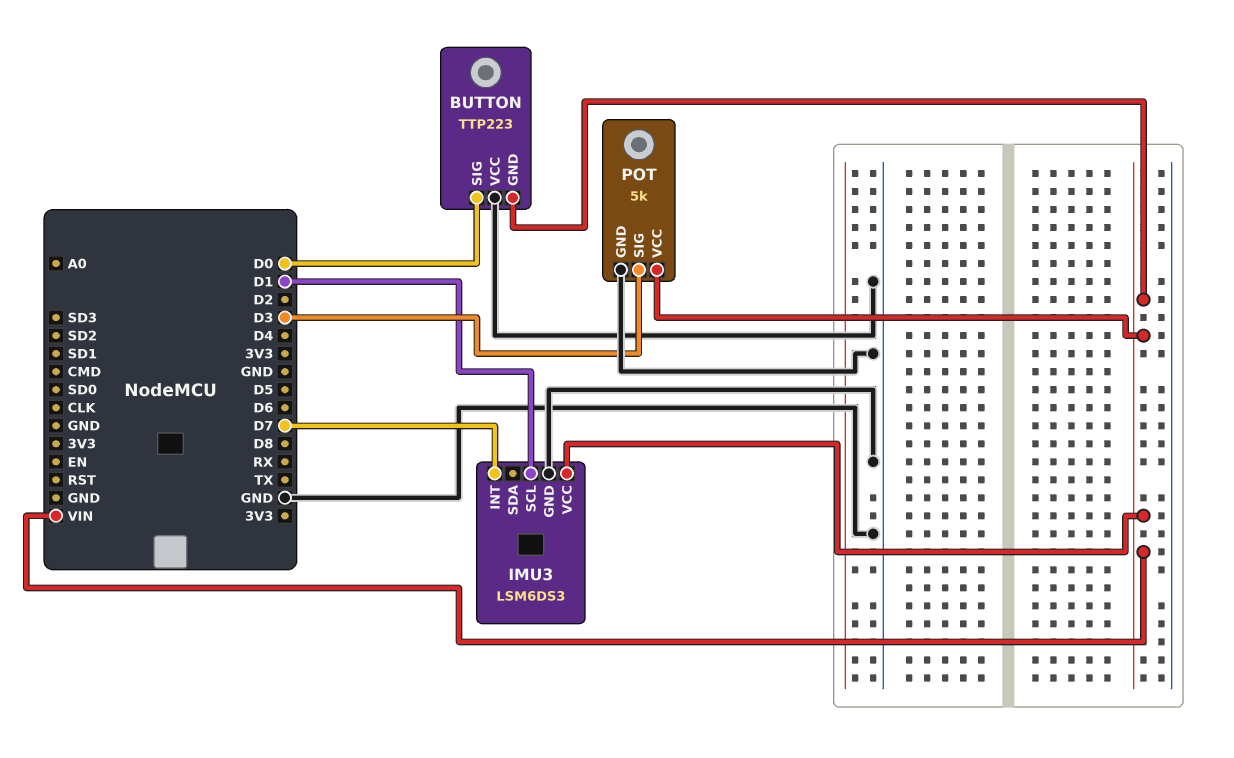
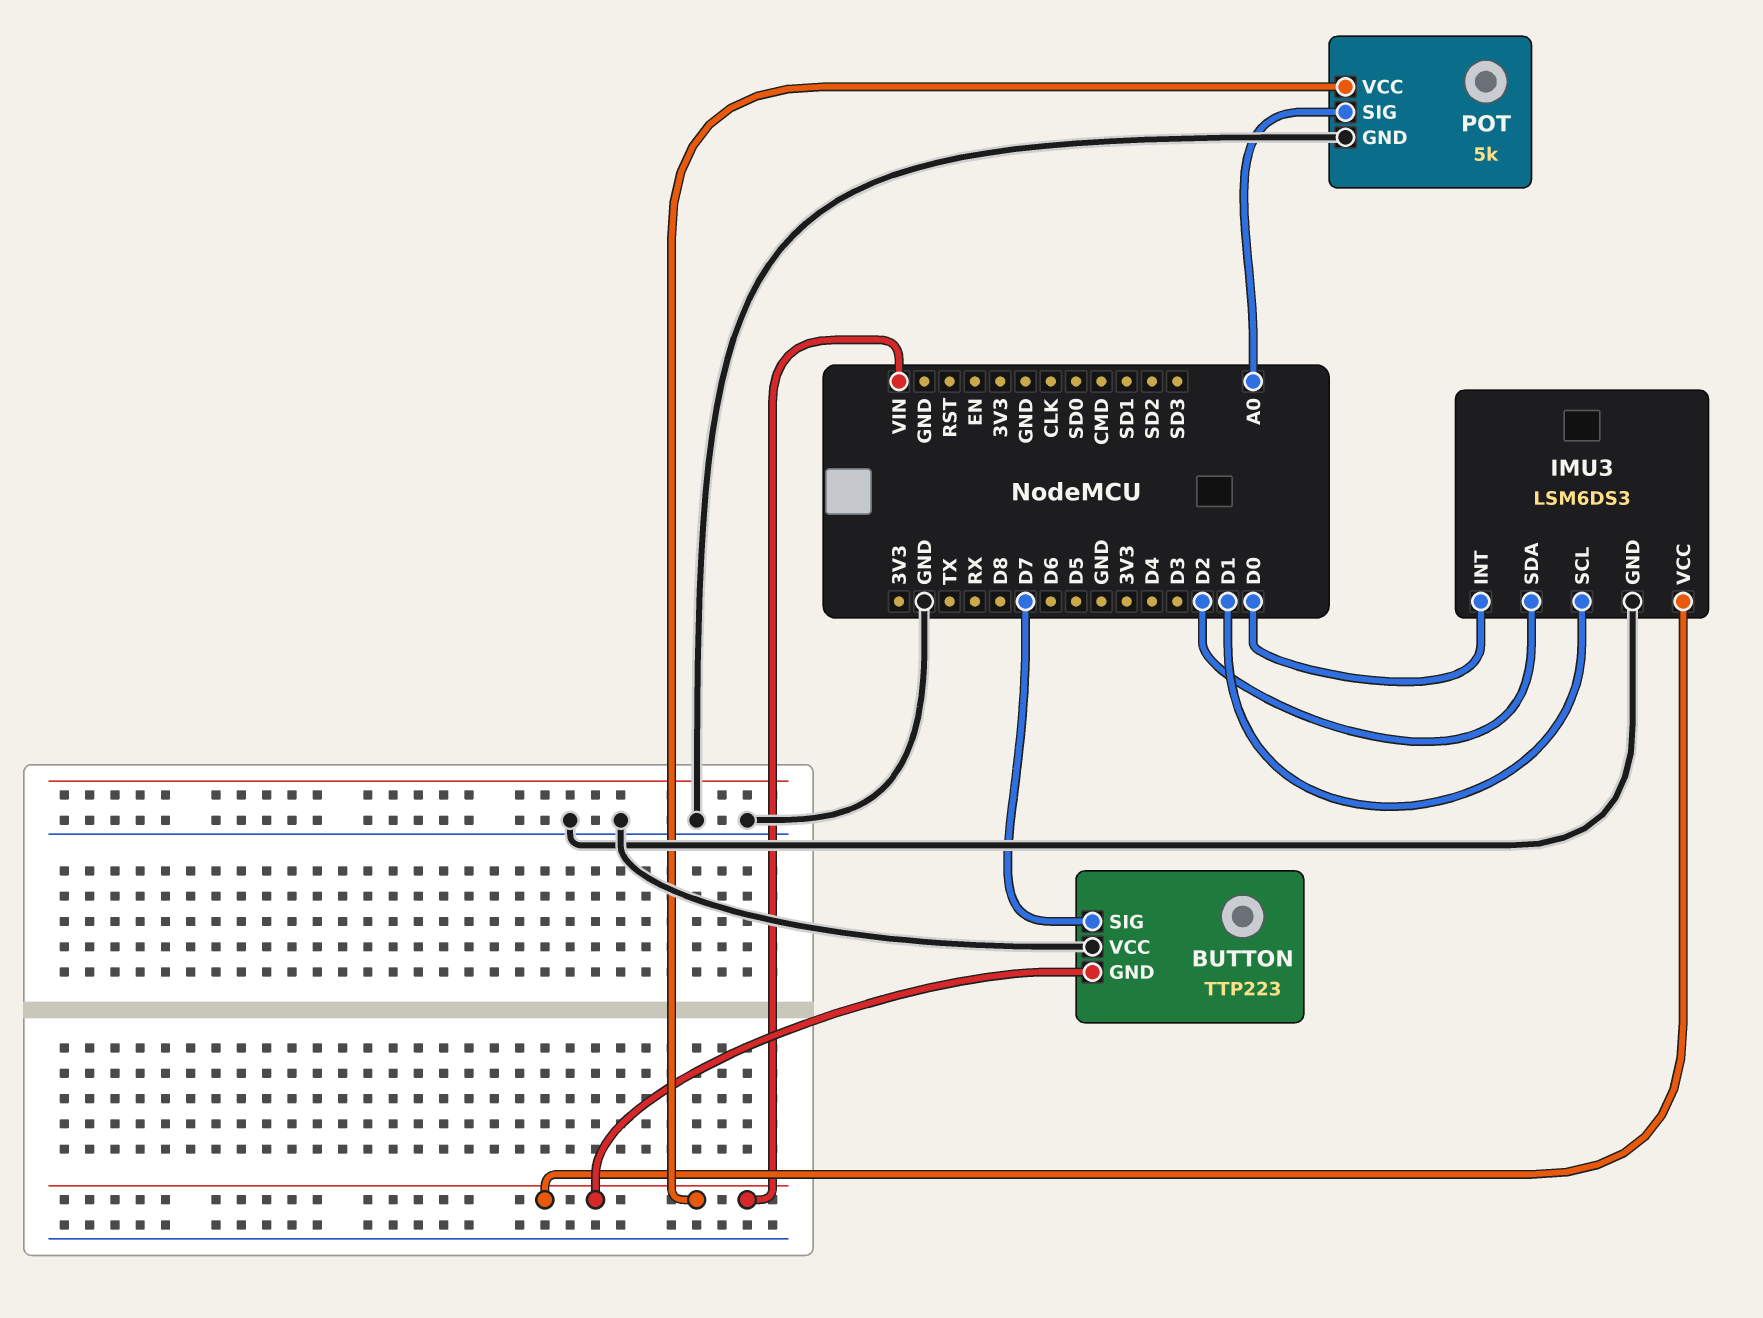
BUTTON pin SIG: D0 -> D7
IMU3 pin INT: D7 -> D0
IMU3 pin SDA: none -> D2
POT pin SIG: D3 -> A0

